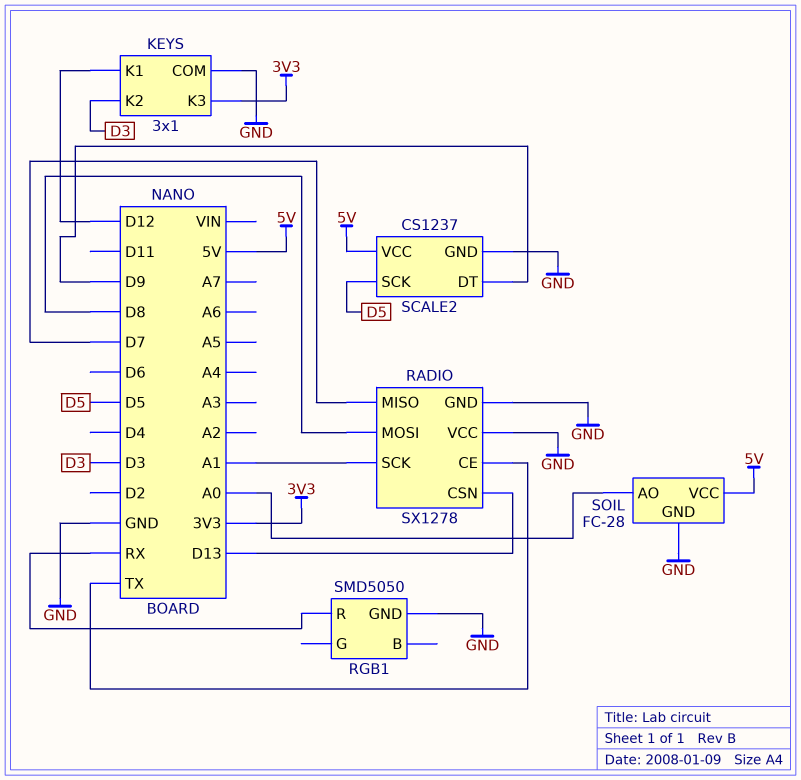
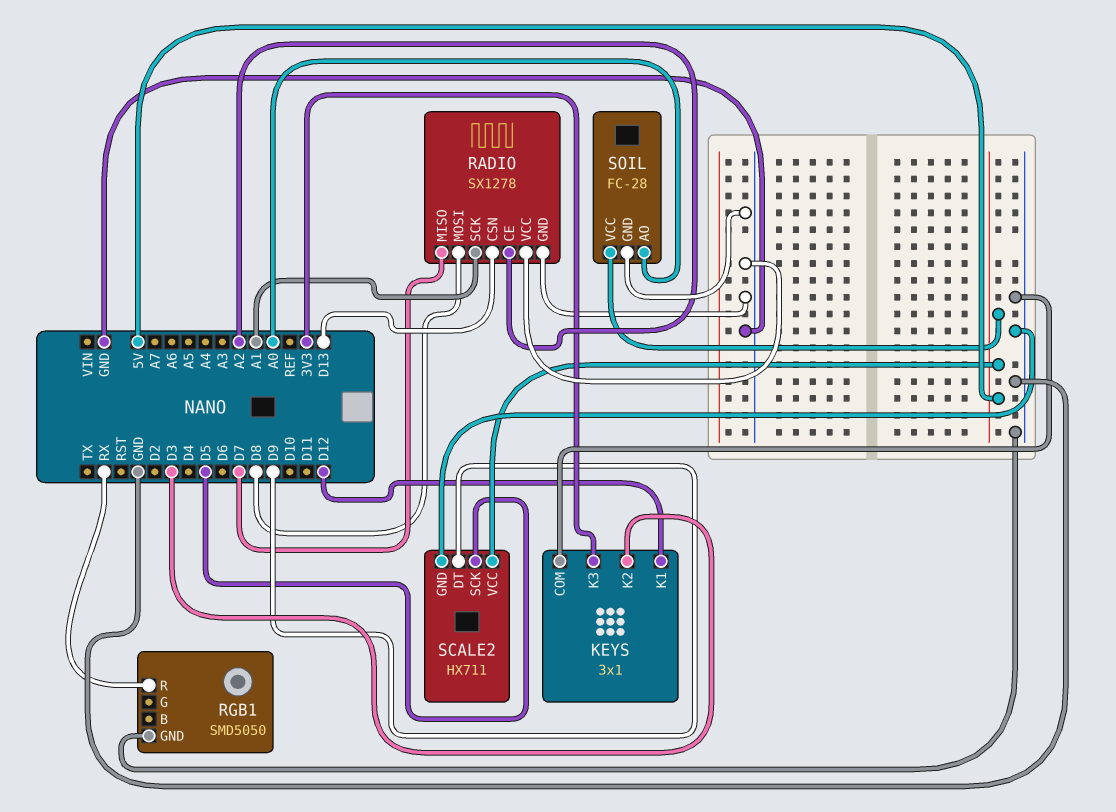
RADIO pin CE: TX -> A2
SCALE2: CS1237 -> HX711

